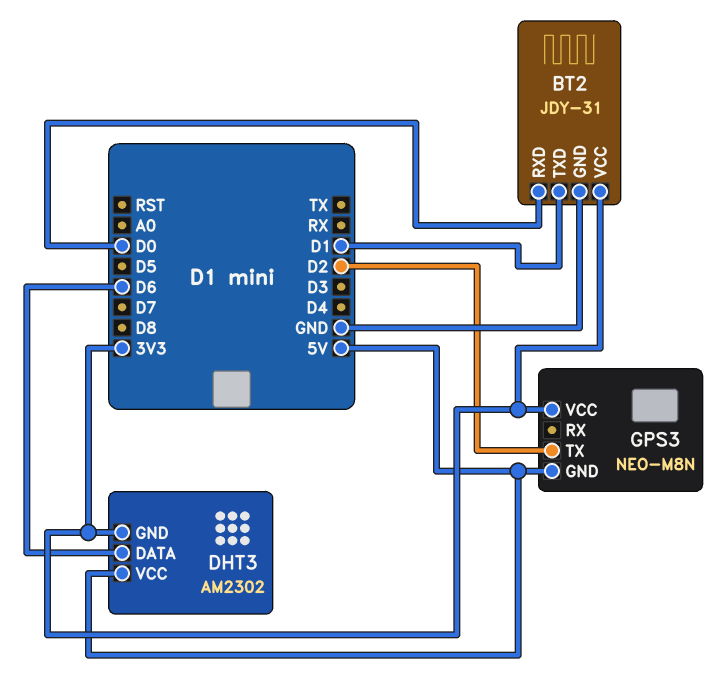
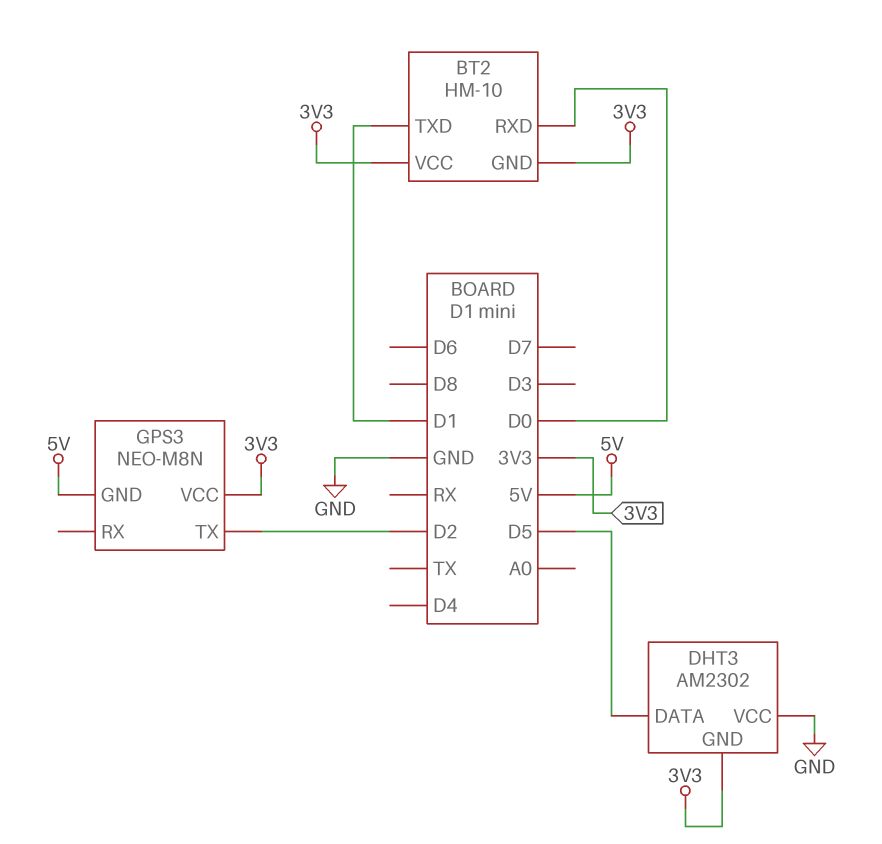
BT2: JDY-31 -> HM-10
BT2 pin GND: GND -> 3V3
DHT3 pin DATA: D6 -> D5
DHT3 pin VCC: 5V -> GND

